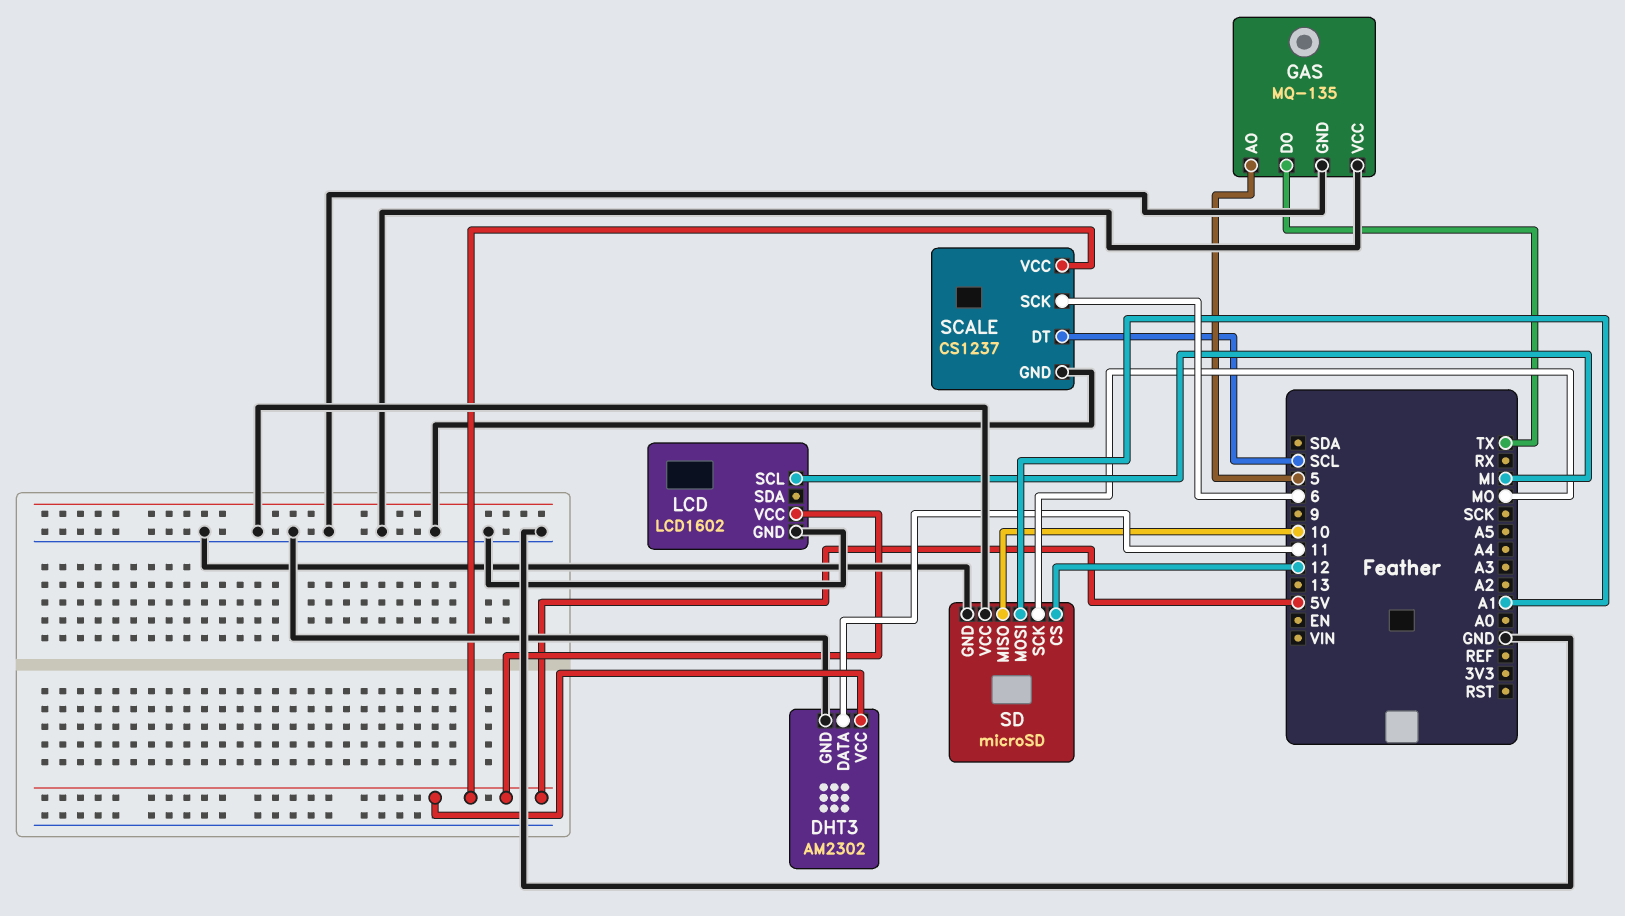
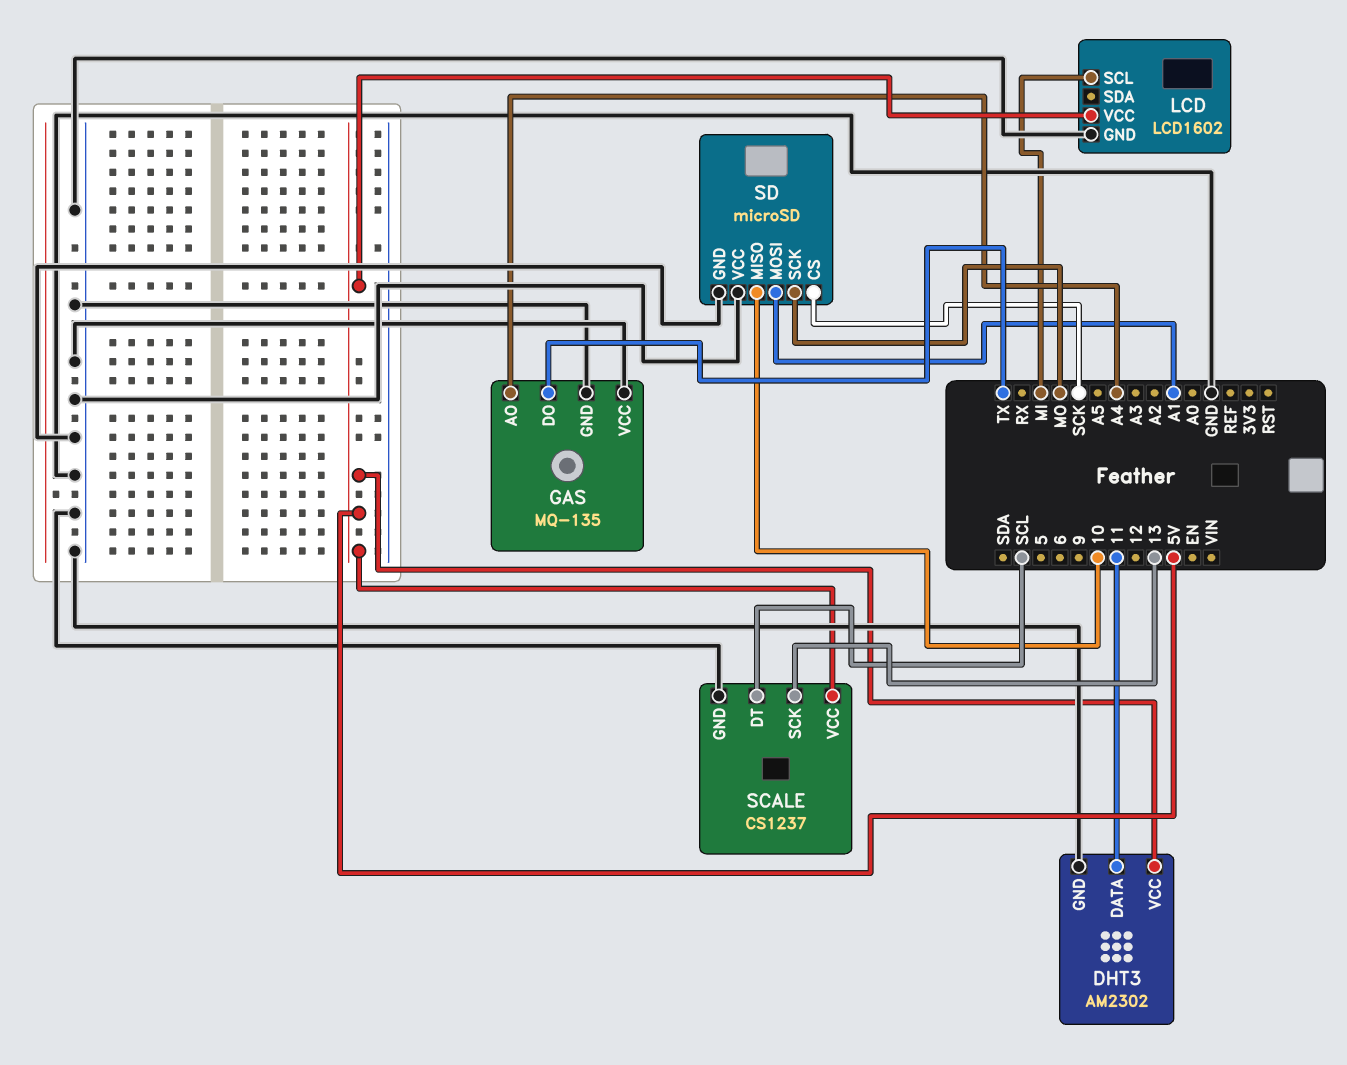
GAS pin AO: 5 -> A4
SCALE pin SCK: 6 -> 13
SD pin CS: 12 -> SCK

